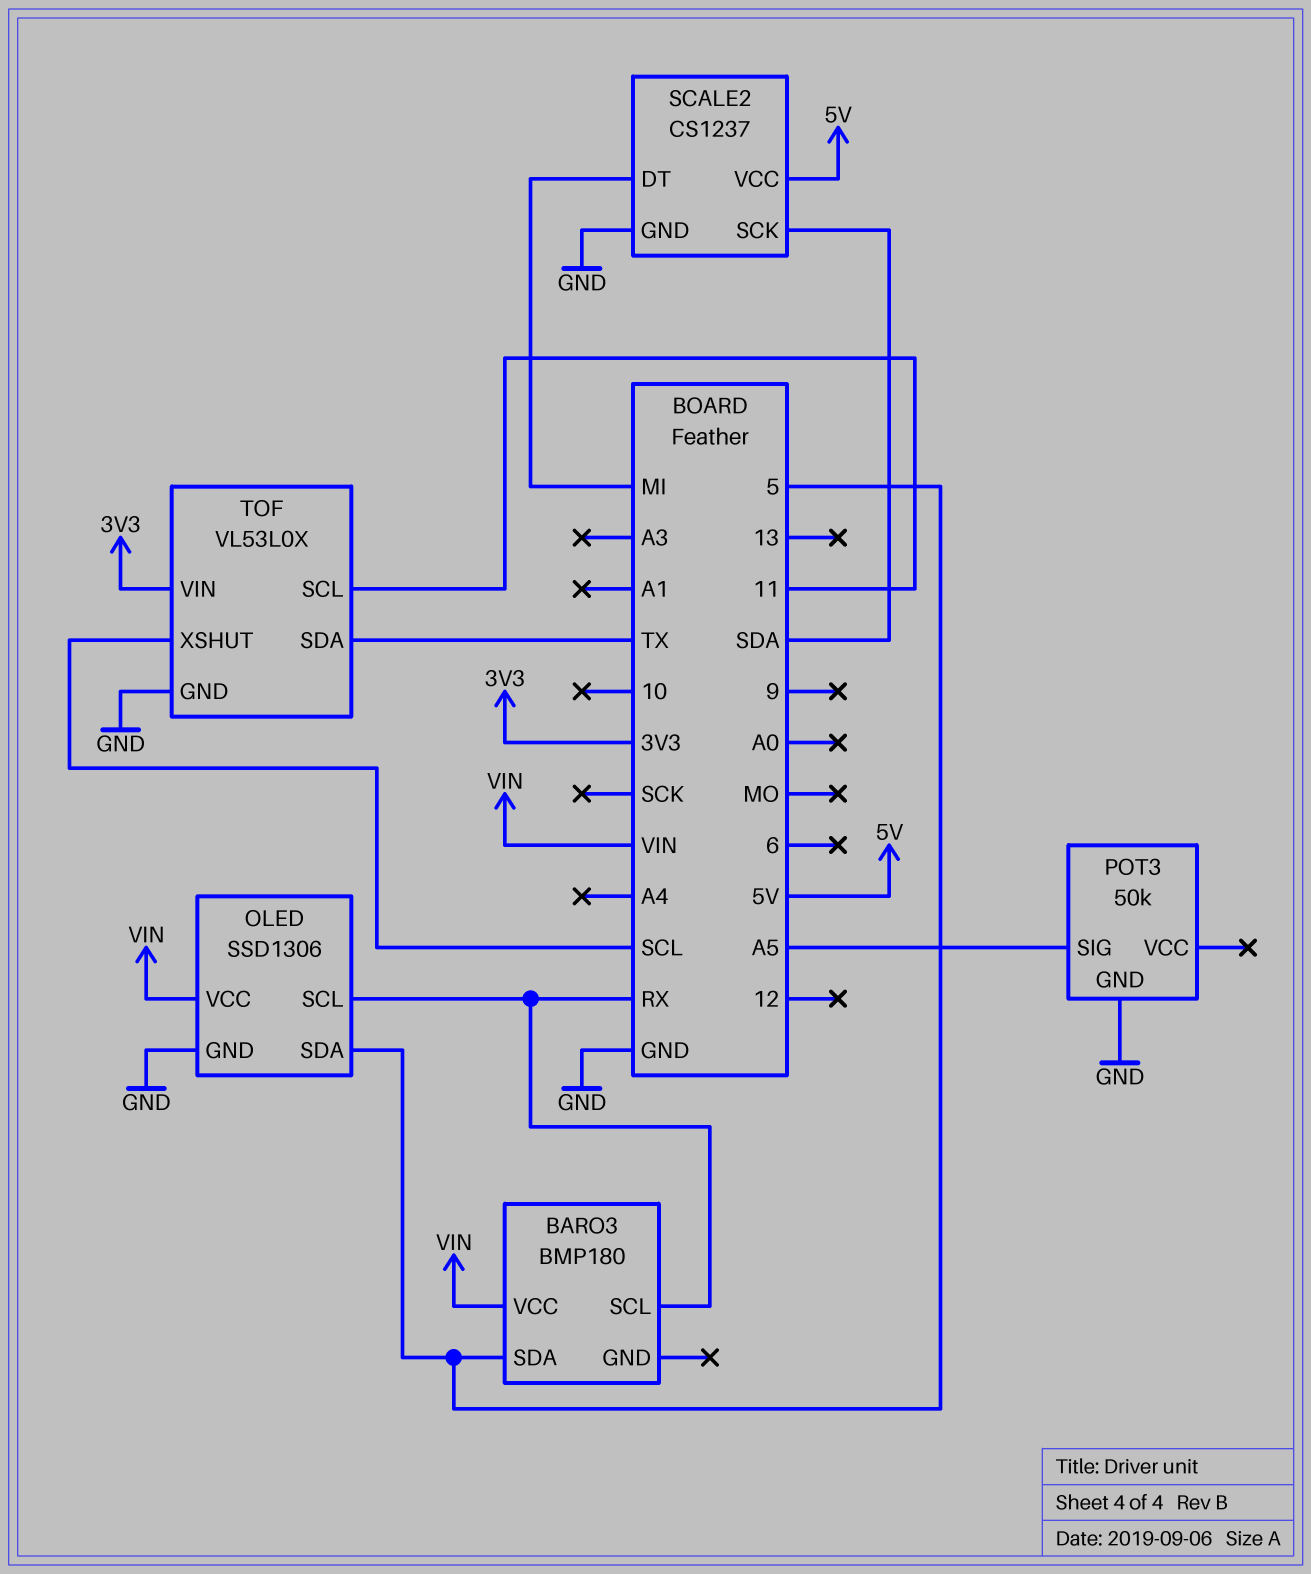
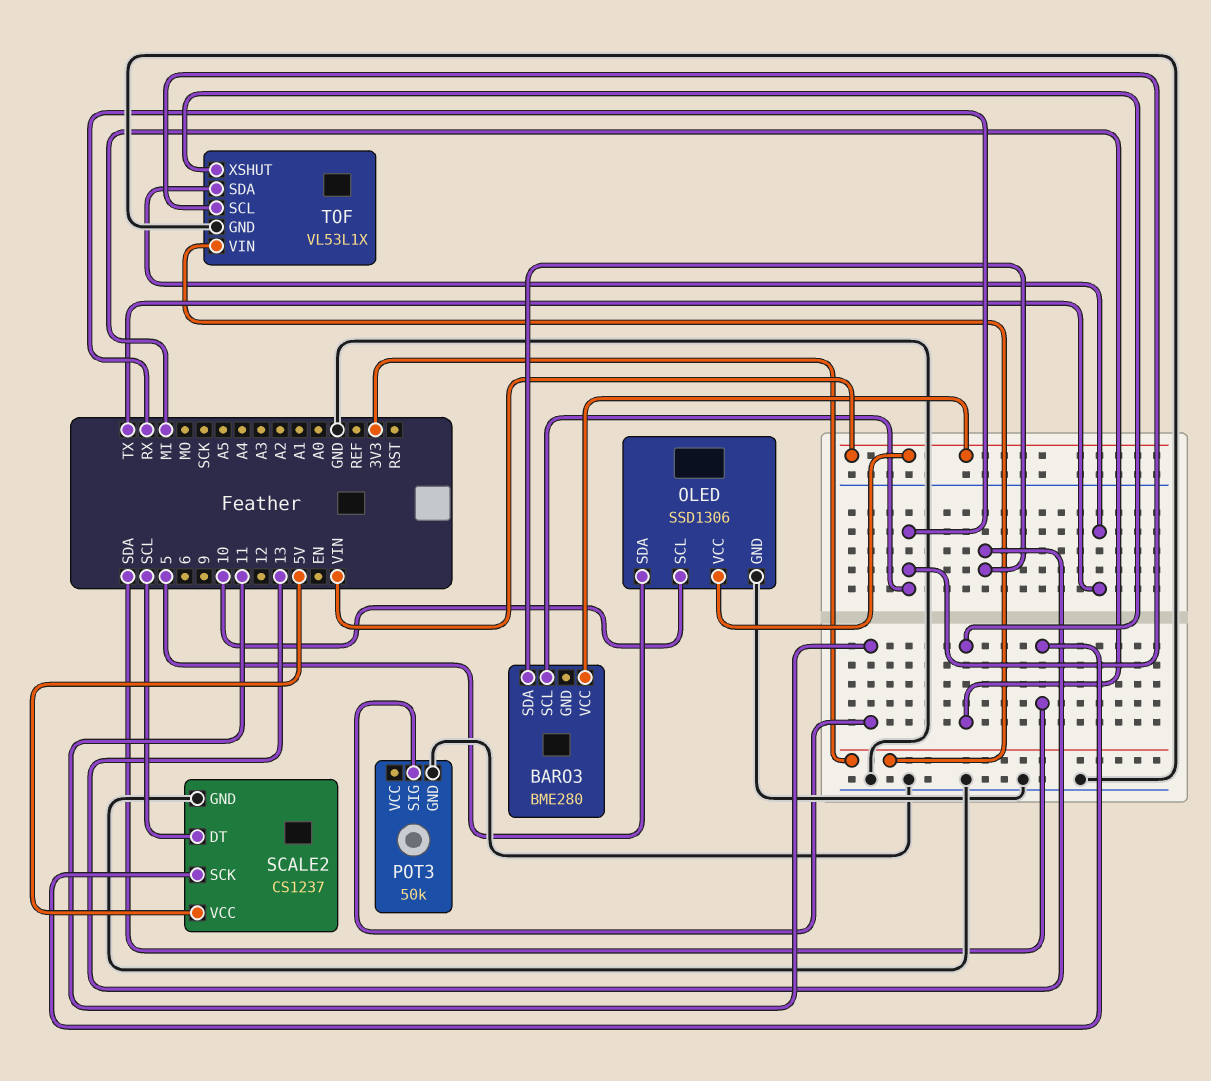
BARO3: BMP180 -> BME280
BARO3 pin SDA: 5 -> 13
OLED pin SCL: RX -> 10
POT3 pin SIG: A5 -> 11
SCALE2 pin DT: MI -> SCL
TOF: VL53L0X -> VL53L1X
TOF pin SCL: 11 -> RX
TOF pin XSHUT: SCL -> MI

